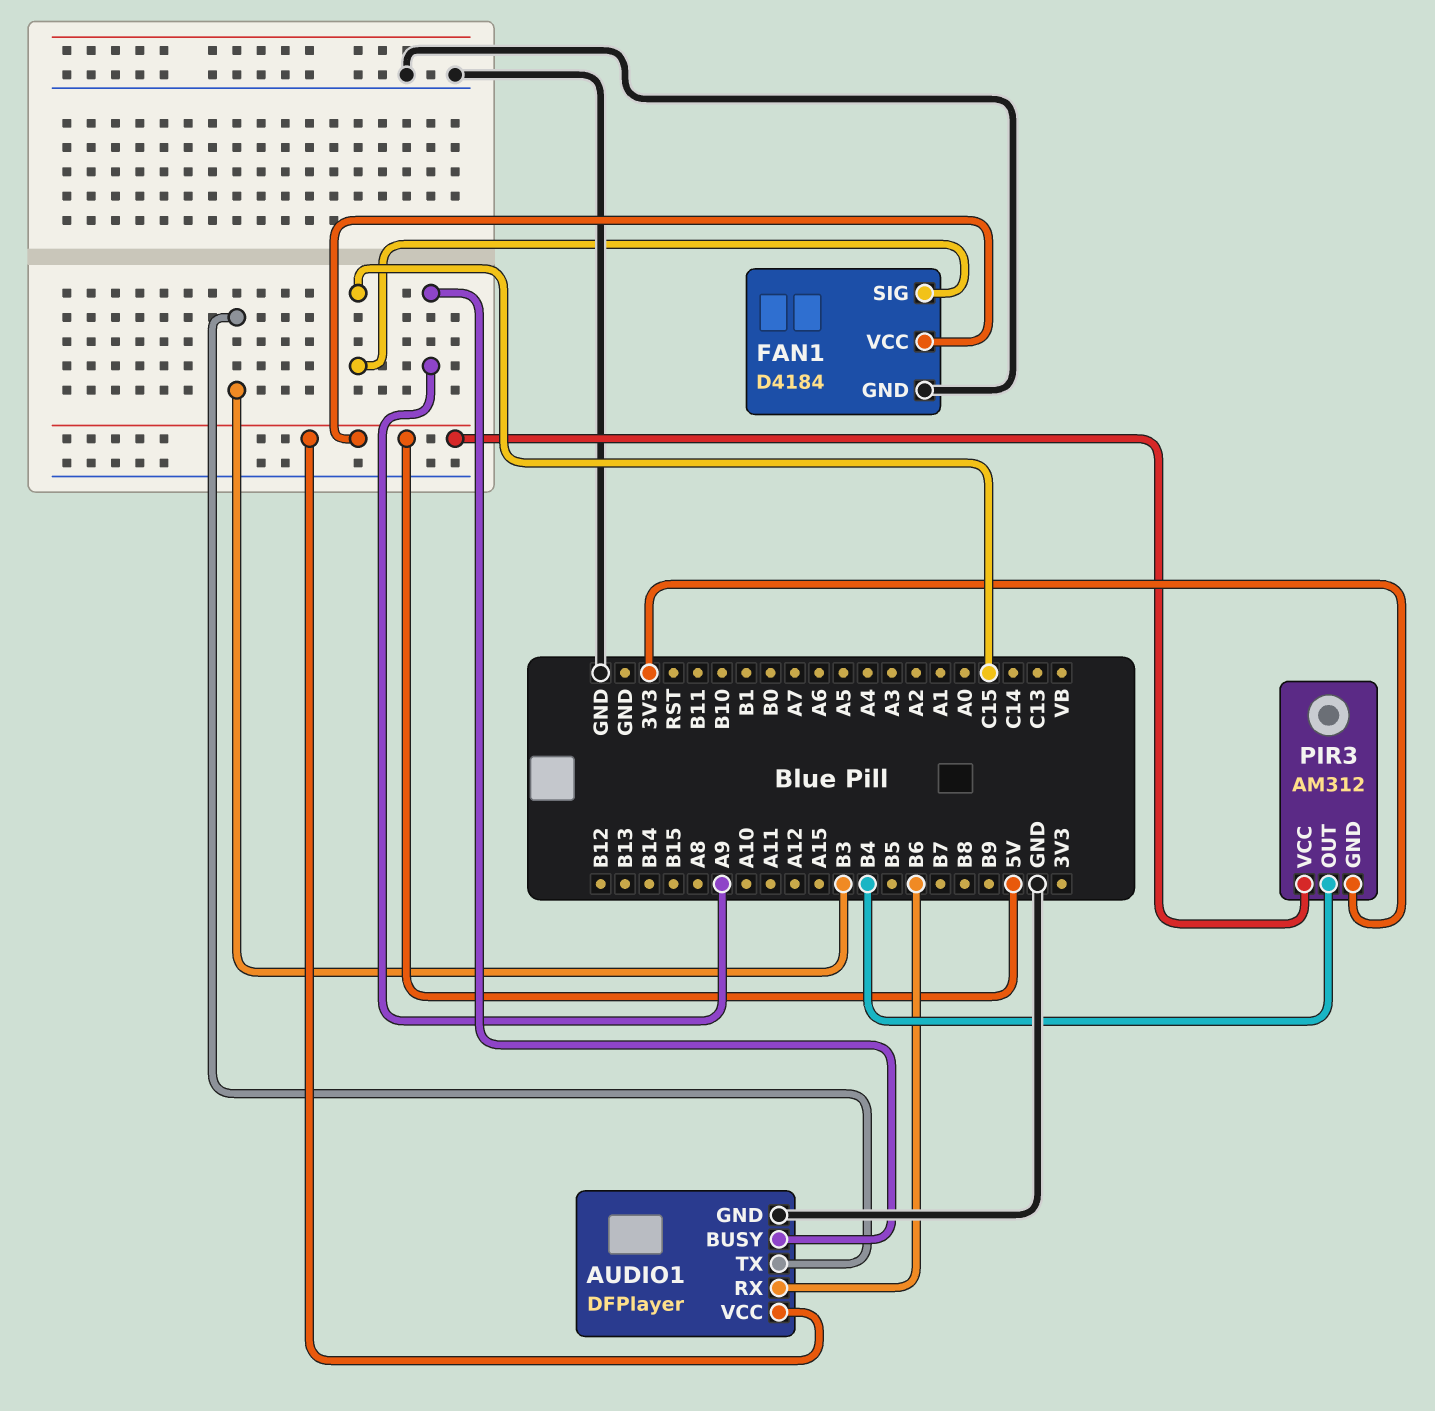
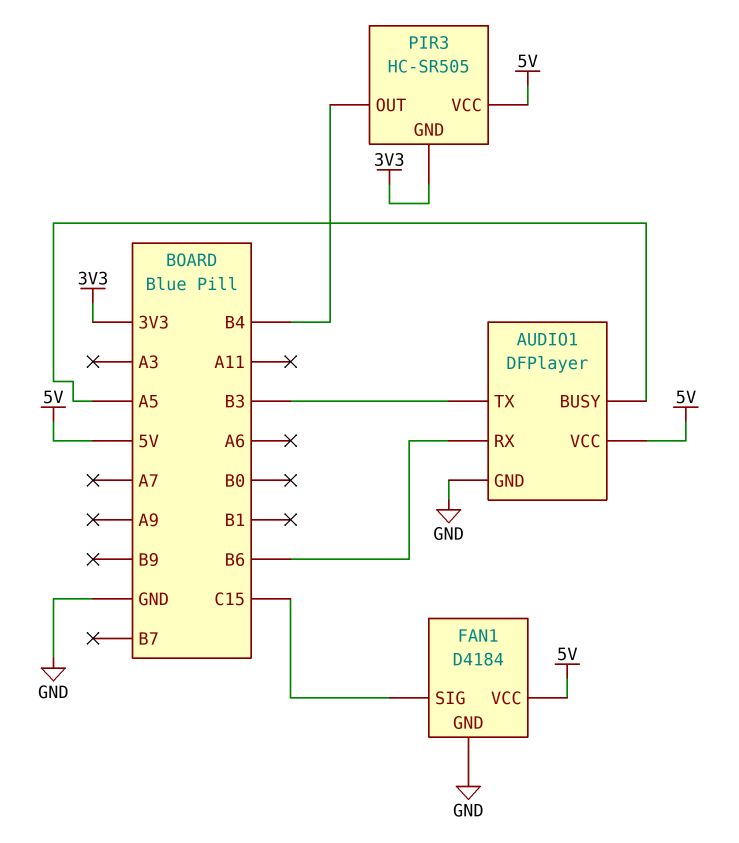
AUDIO1 pin BUSY: A9 -> A5
PIR3: AM312 -> HC-SR505

